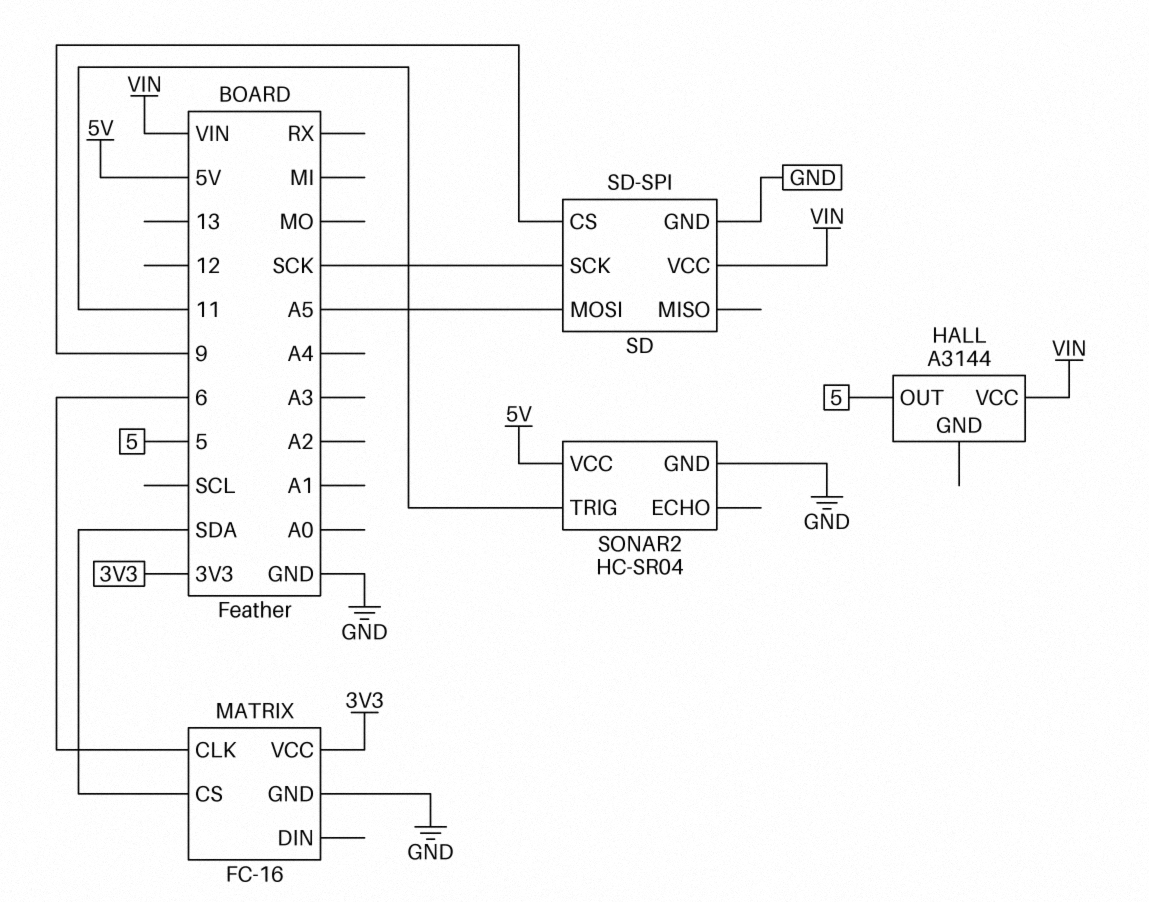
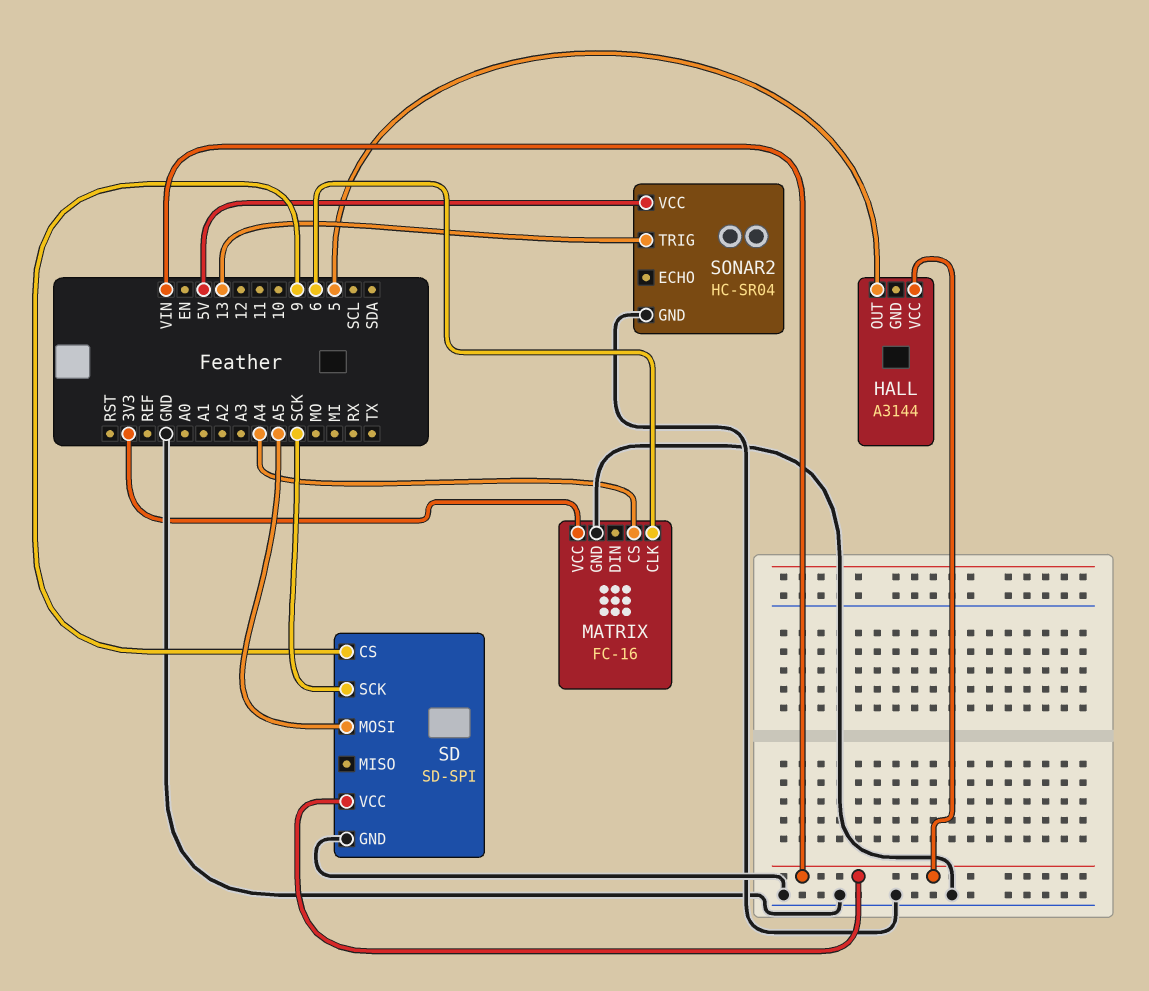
MATRIX pin CS: SDA -> A4
SONAR2 pin TRIG: 11 -> 13

